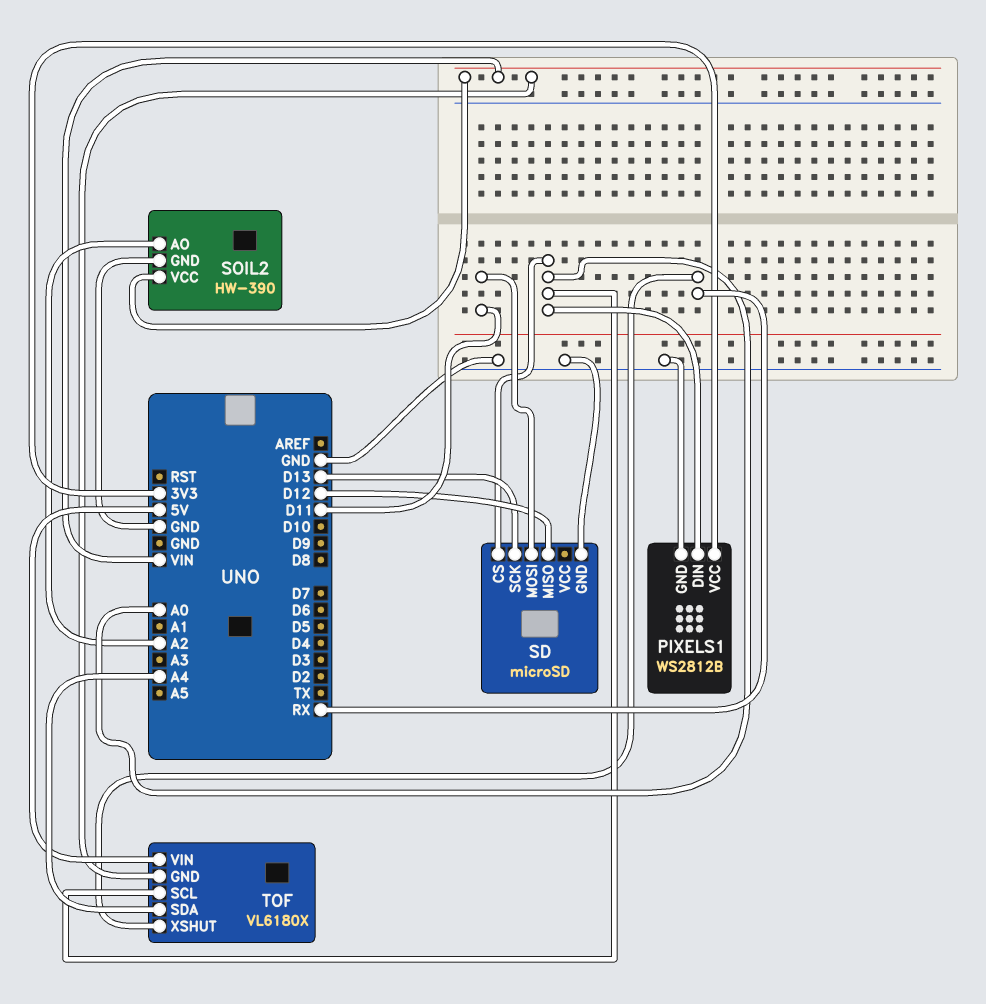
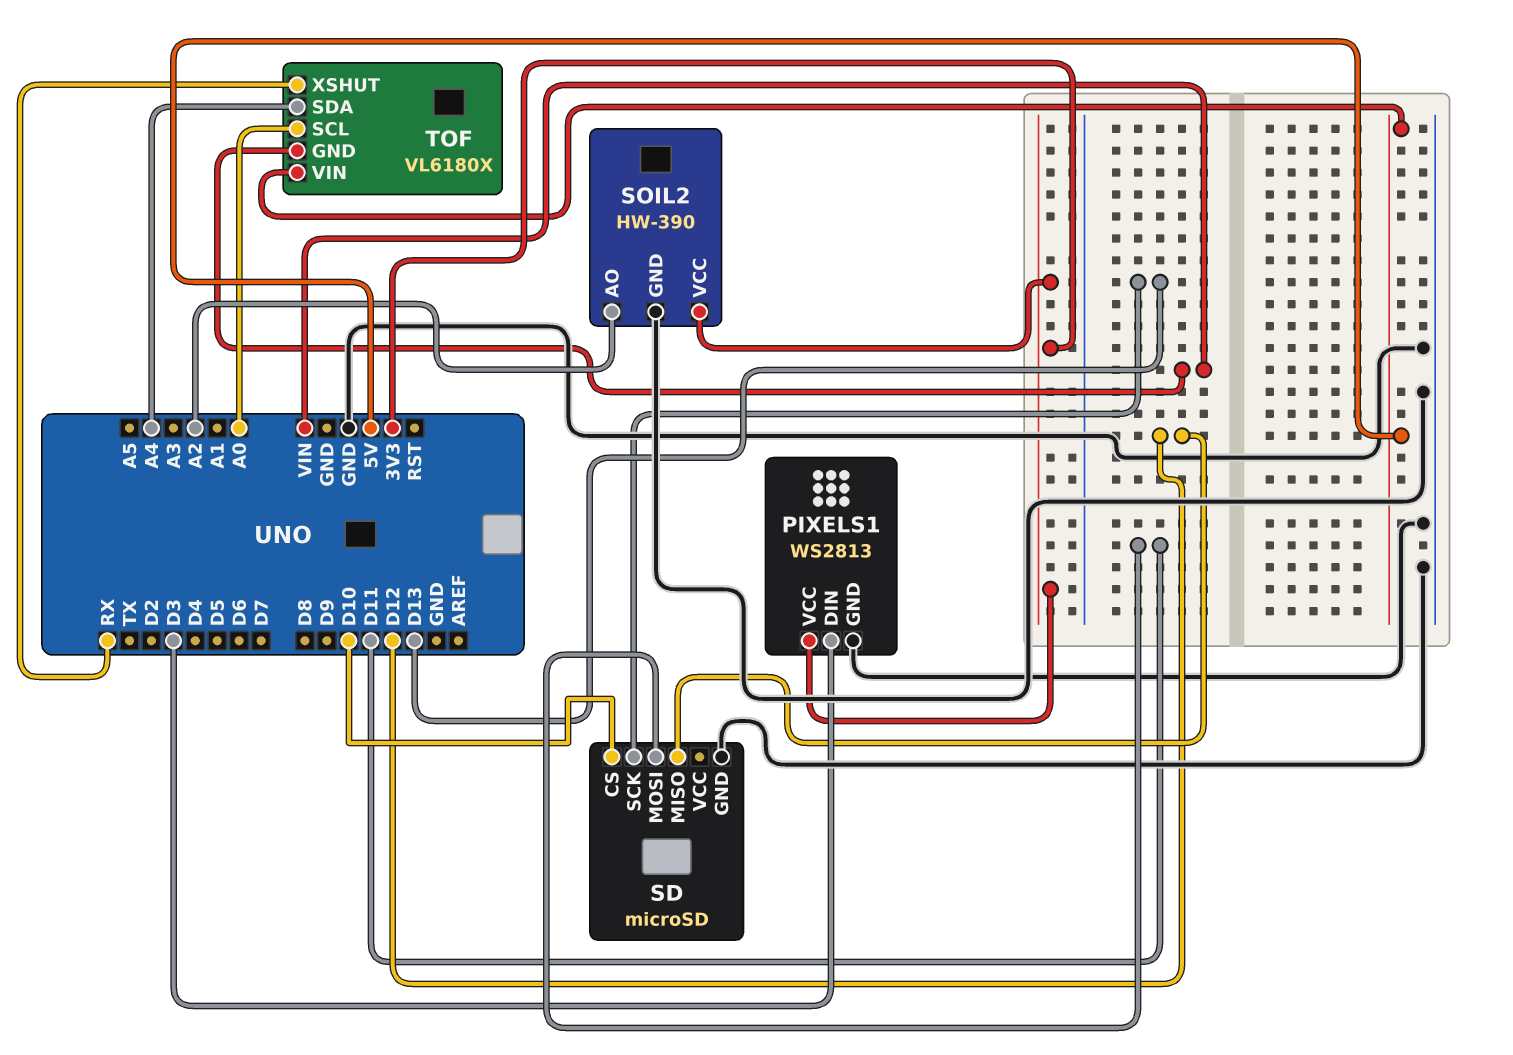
PIXELS1: WS2812B -> WS2813
PIXELS1 pin DIN: A0 -> D3
SD pin CS: A0 -> D10
SOIL2 pin VCC: VIN -> 3V3

